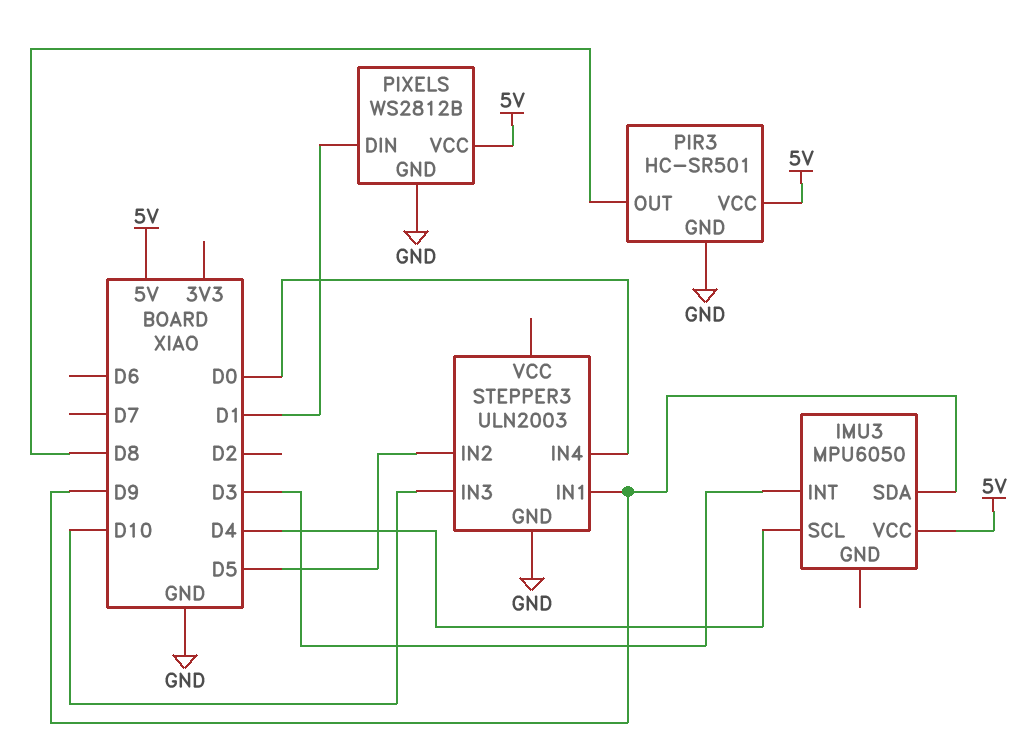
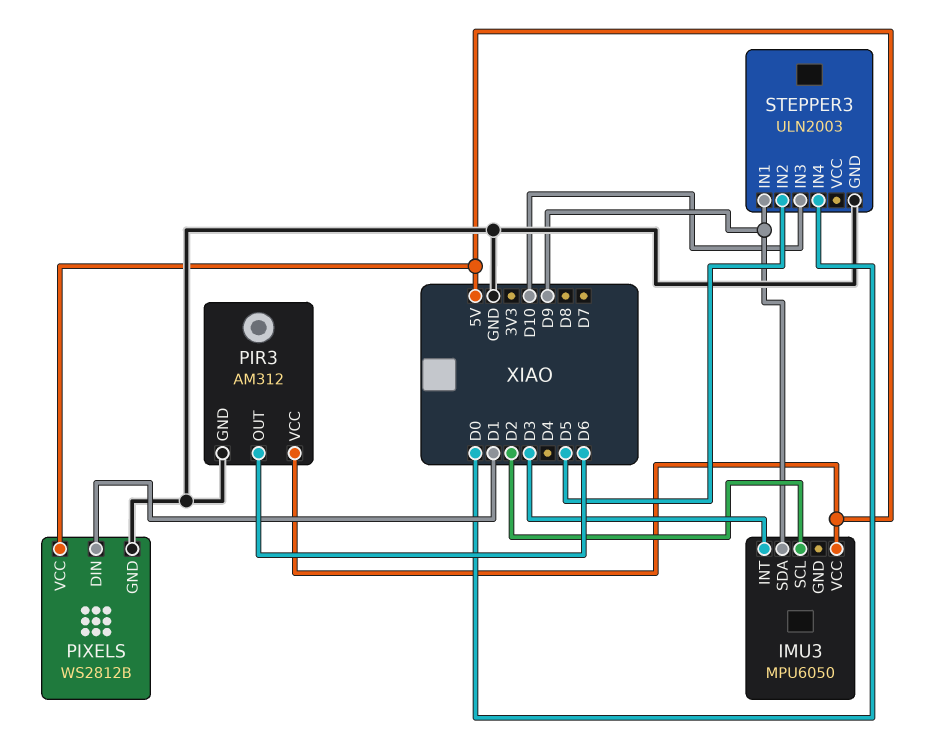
IMU3 pin SCL: D4 -> D2
PIR3: HC-SR501 -> AM312
PIR3 pin OUT: D8 -> D6

